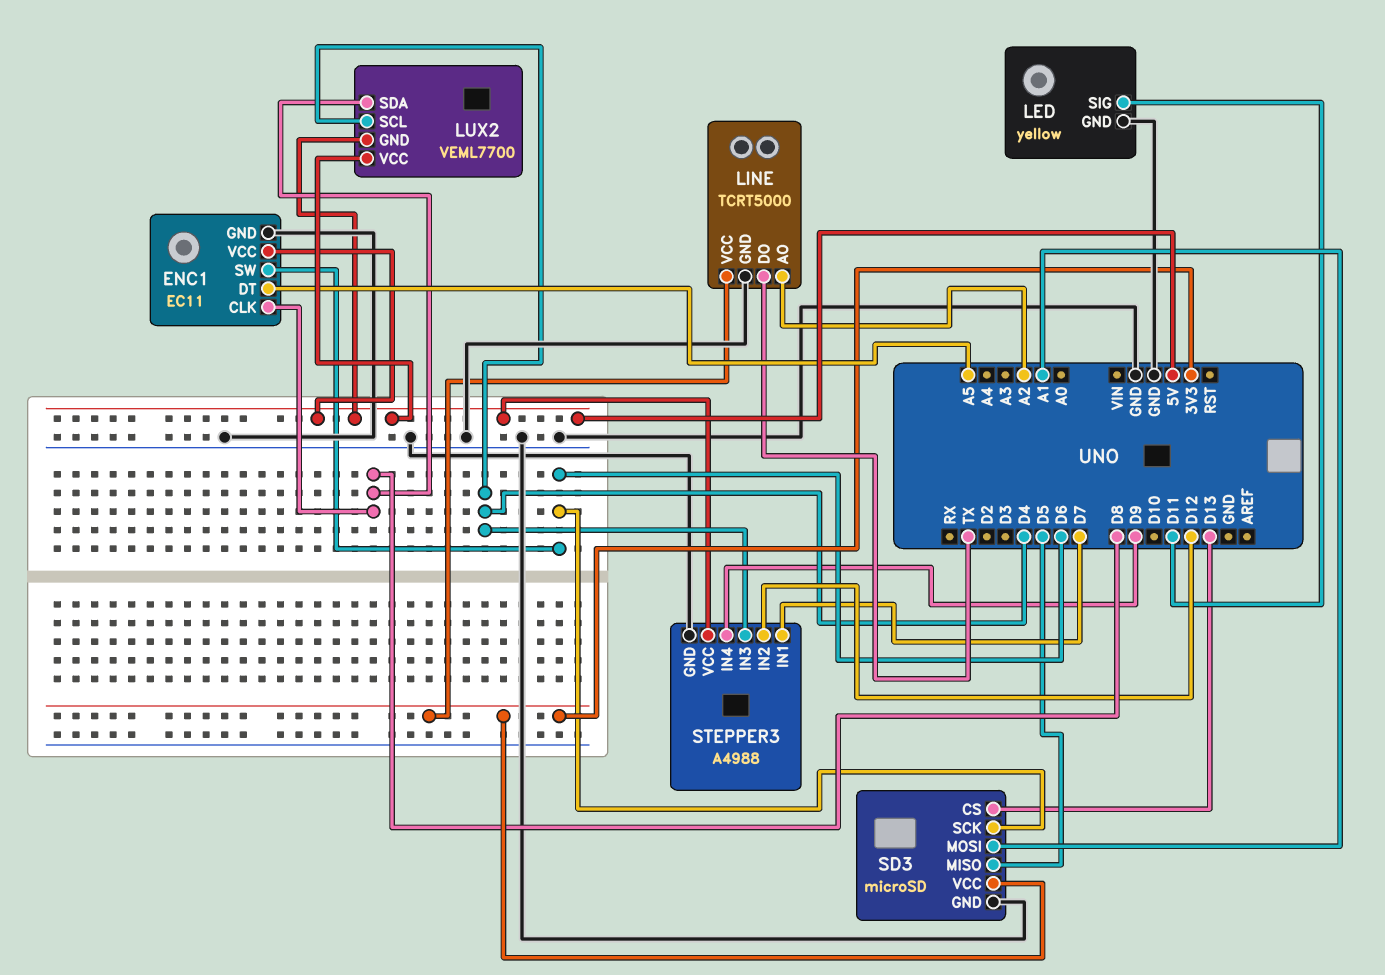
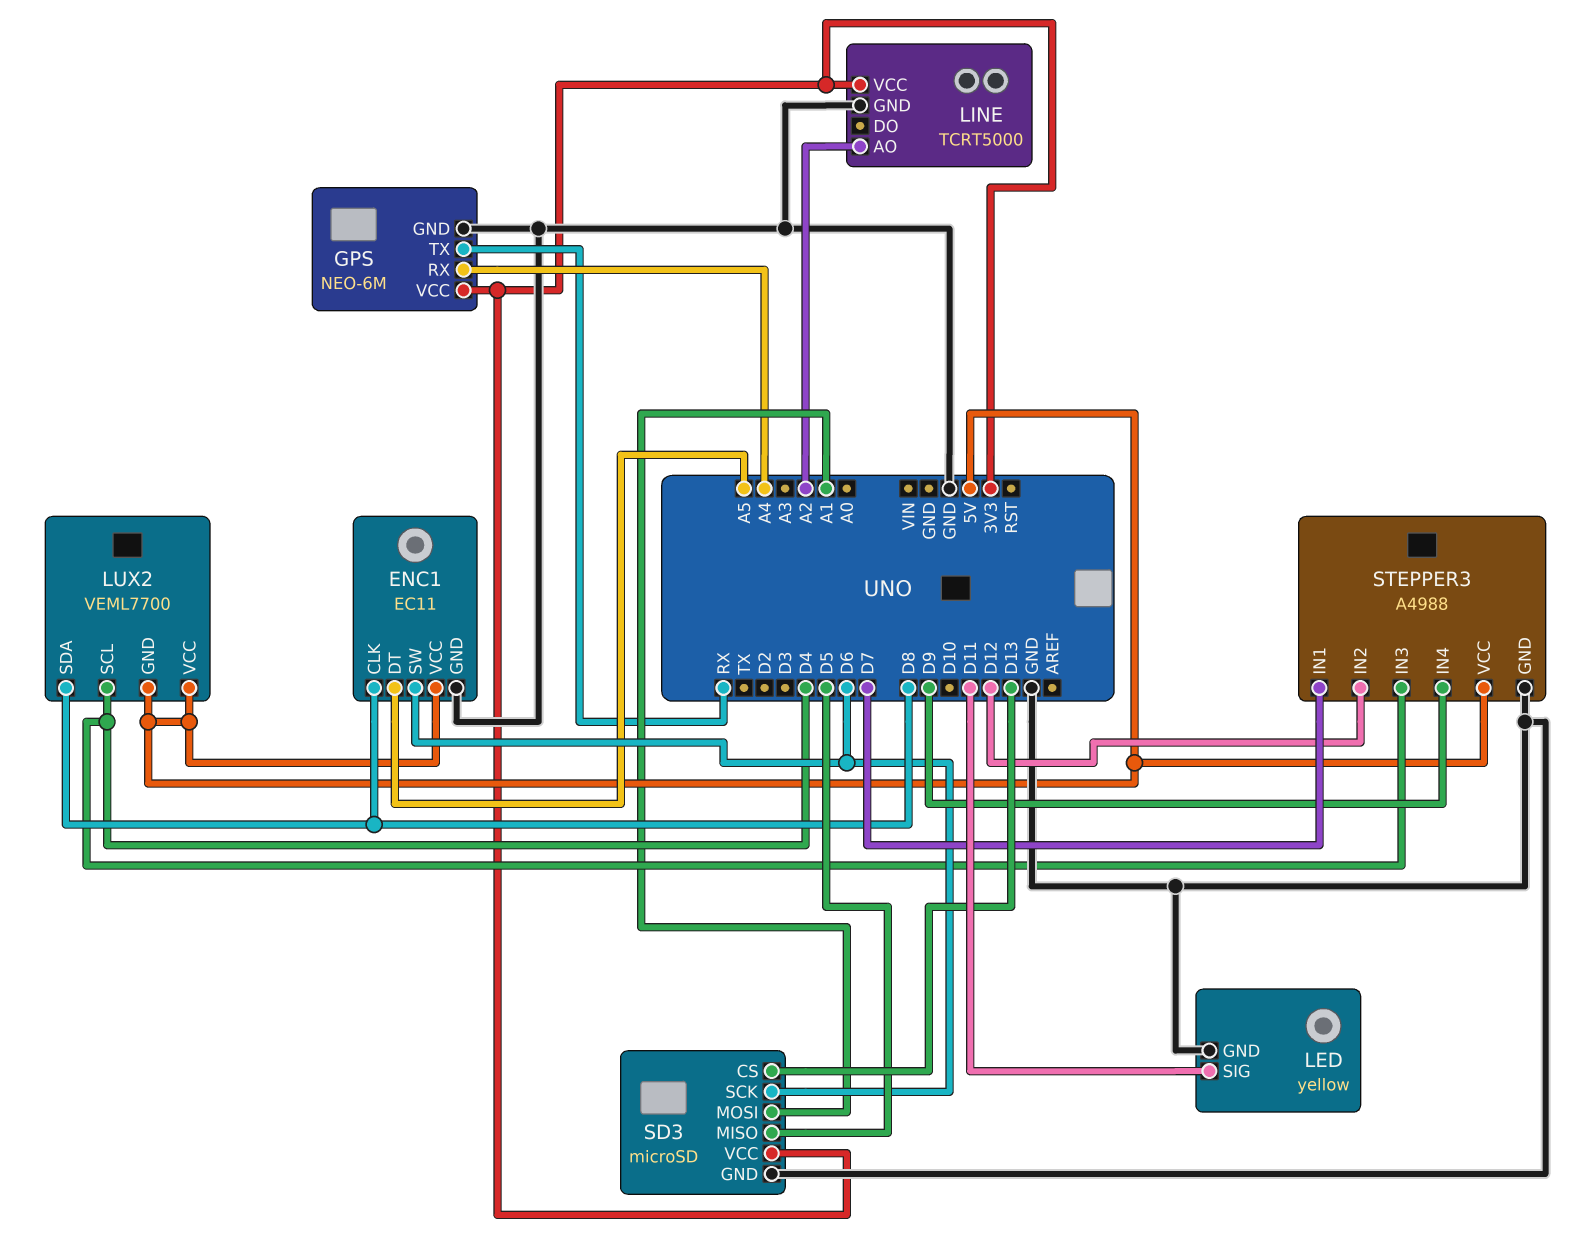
GPS: none -> NEO-6M
GPS pin GND: none -> GND
GPS pin RX: none -> A4
GPS pin TX: none -> RX
GPS pin VCC: none -> 3V3
LINE pin DO: TX -> none

